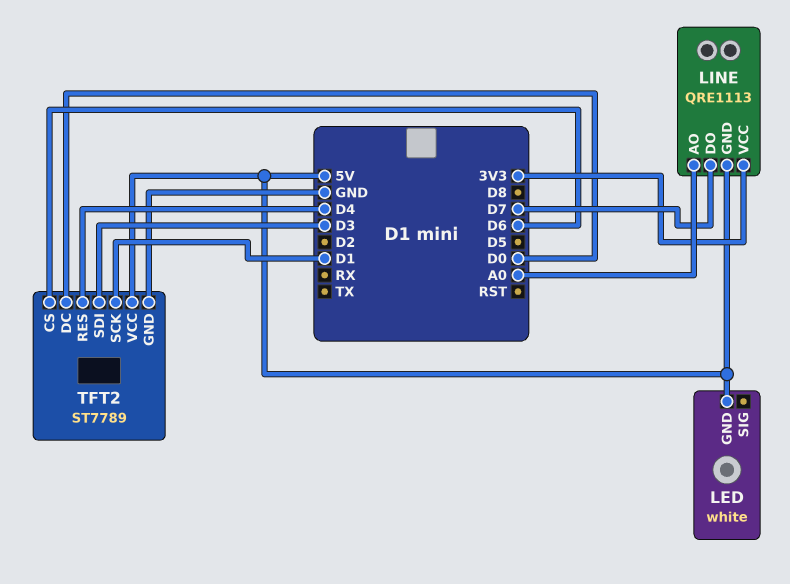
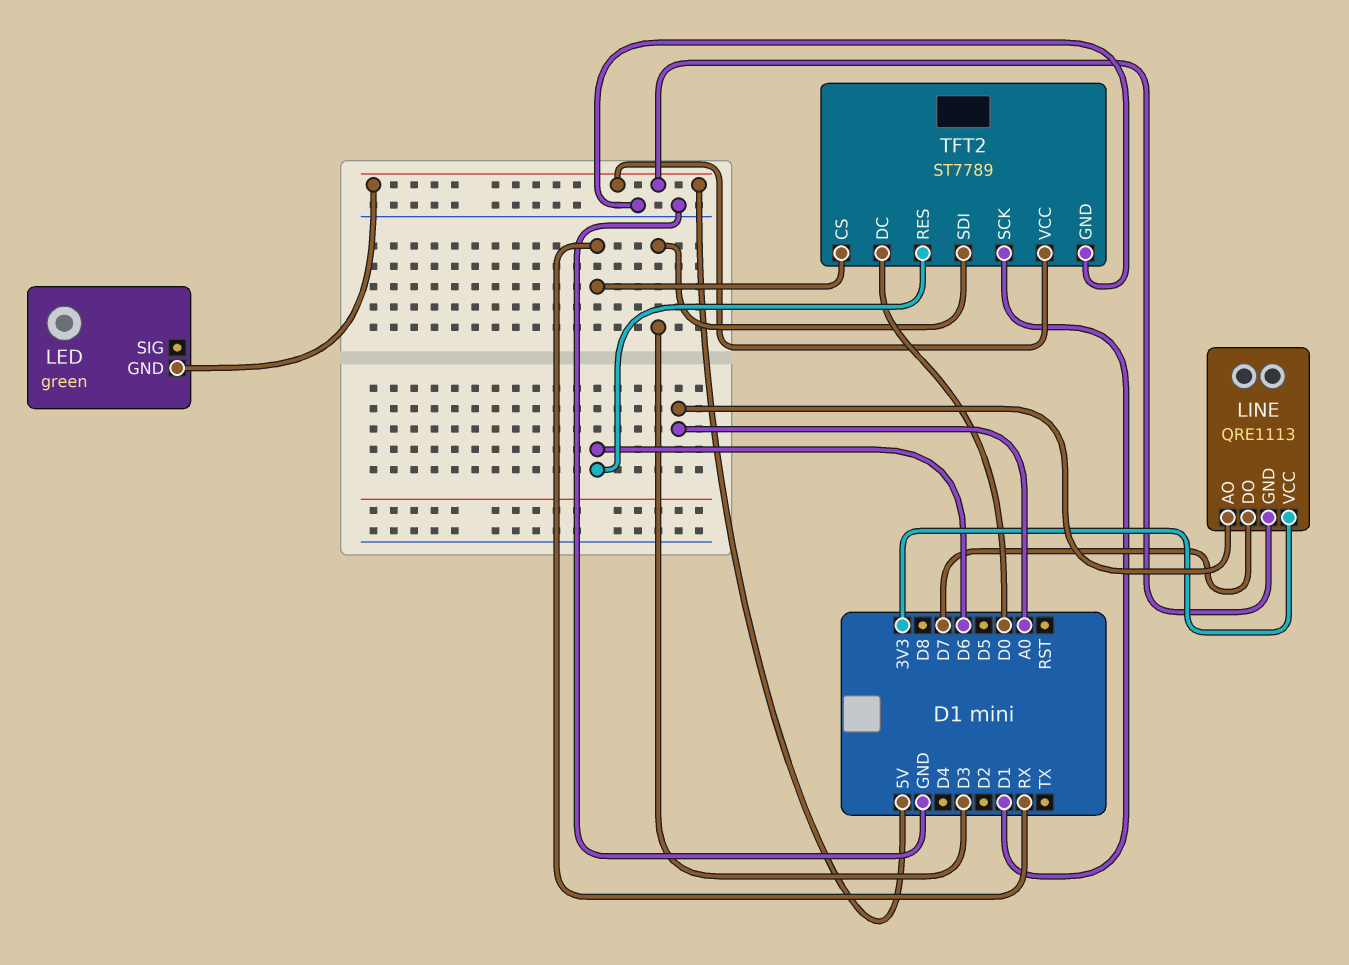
LED: white -> green
TFT2 pin CS: D6 -> RX
TFT2 pin RES: D4 -> D6

